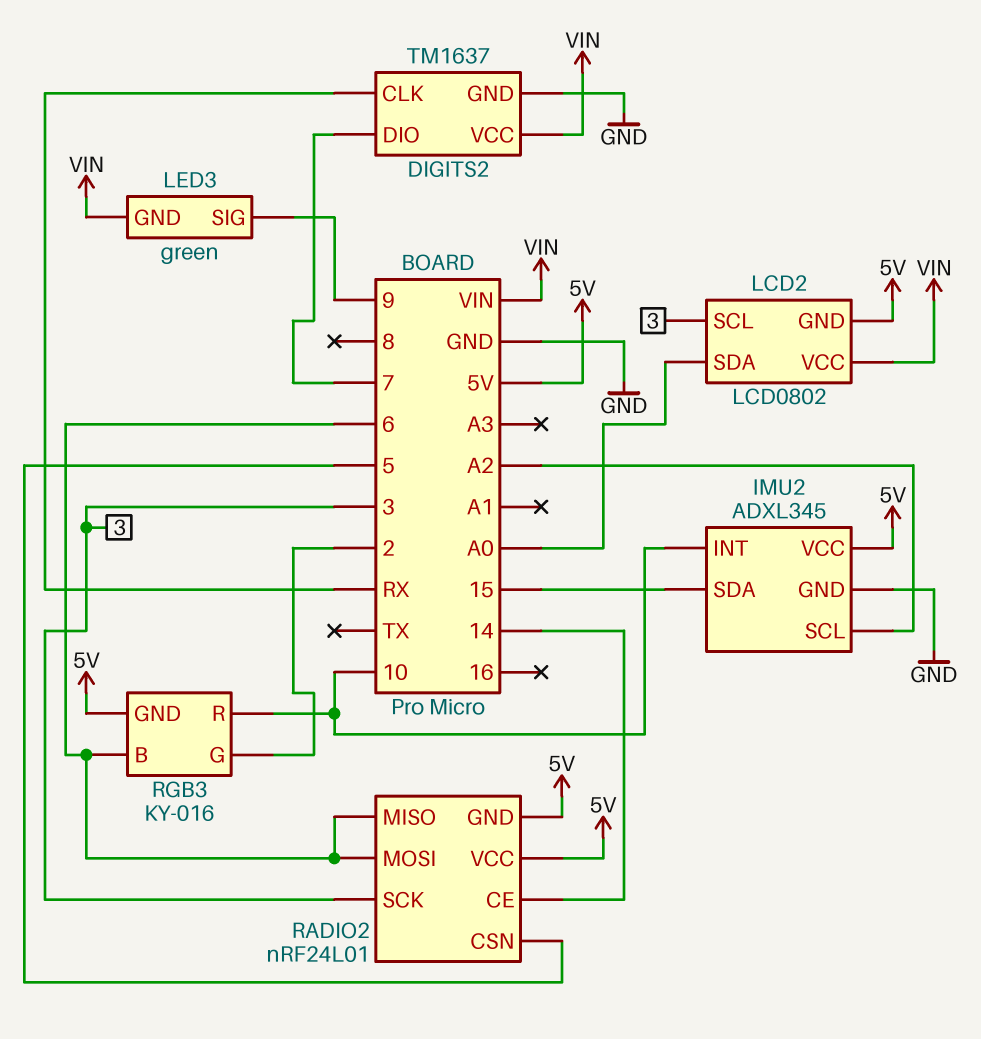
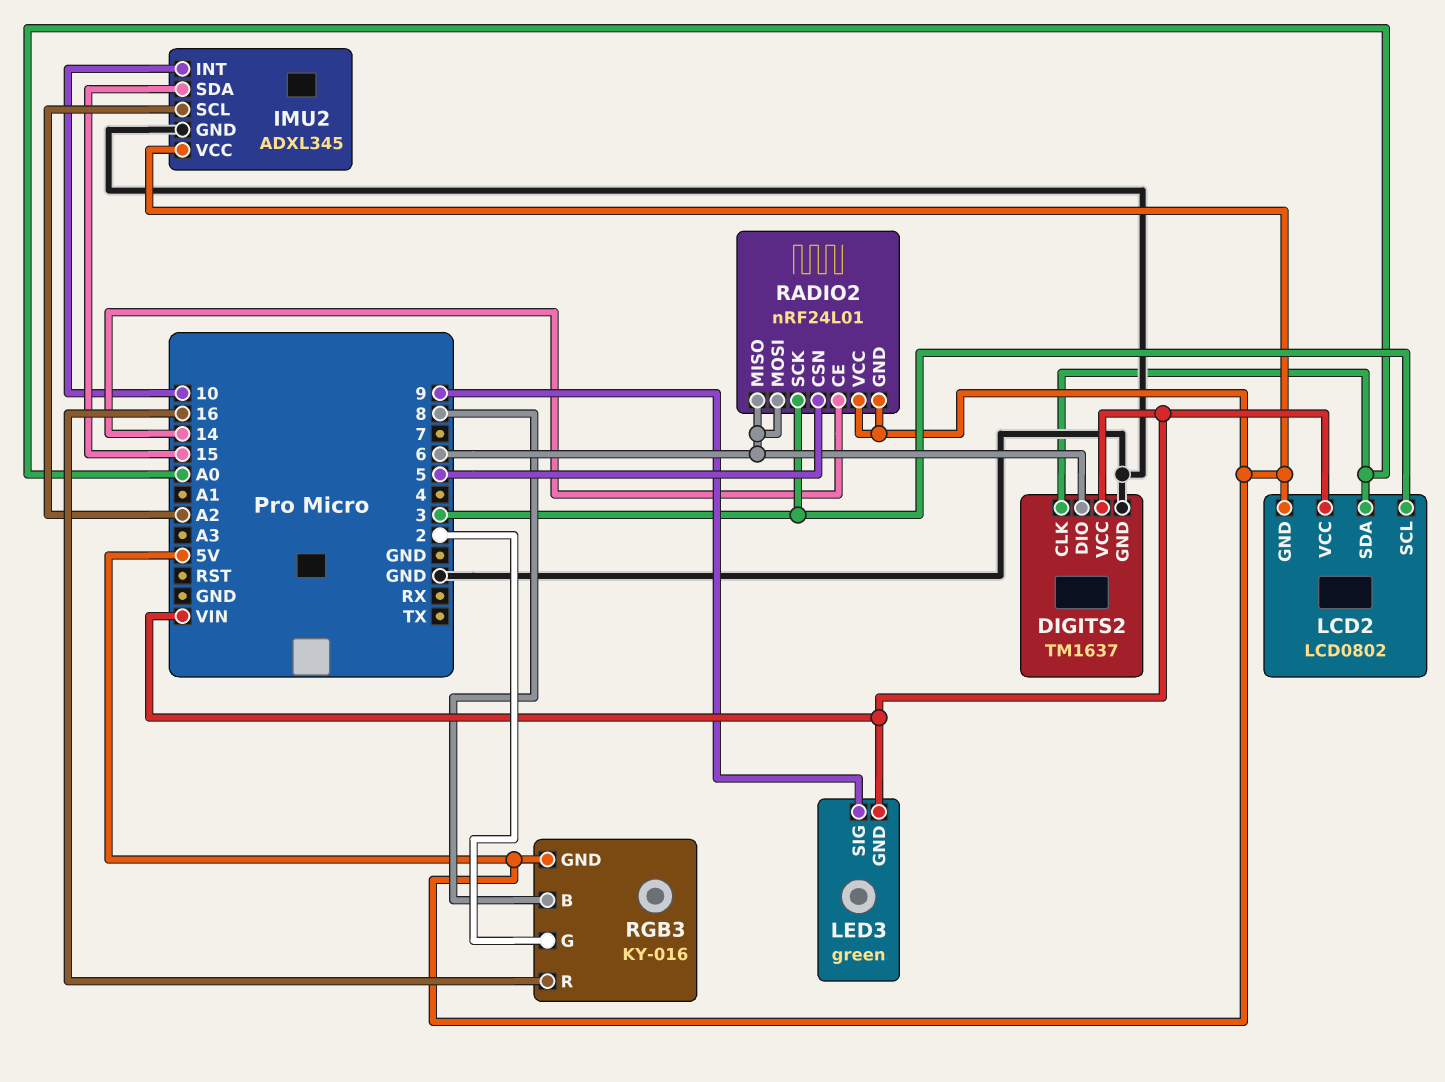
DIGITS2 pin CLK: RX -> A0
DIGITS2 pin DIO: 7 -> 6
RGB3 pin B: 6 -> 8
RGB3 pin R: 10 -> 16

